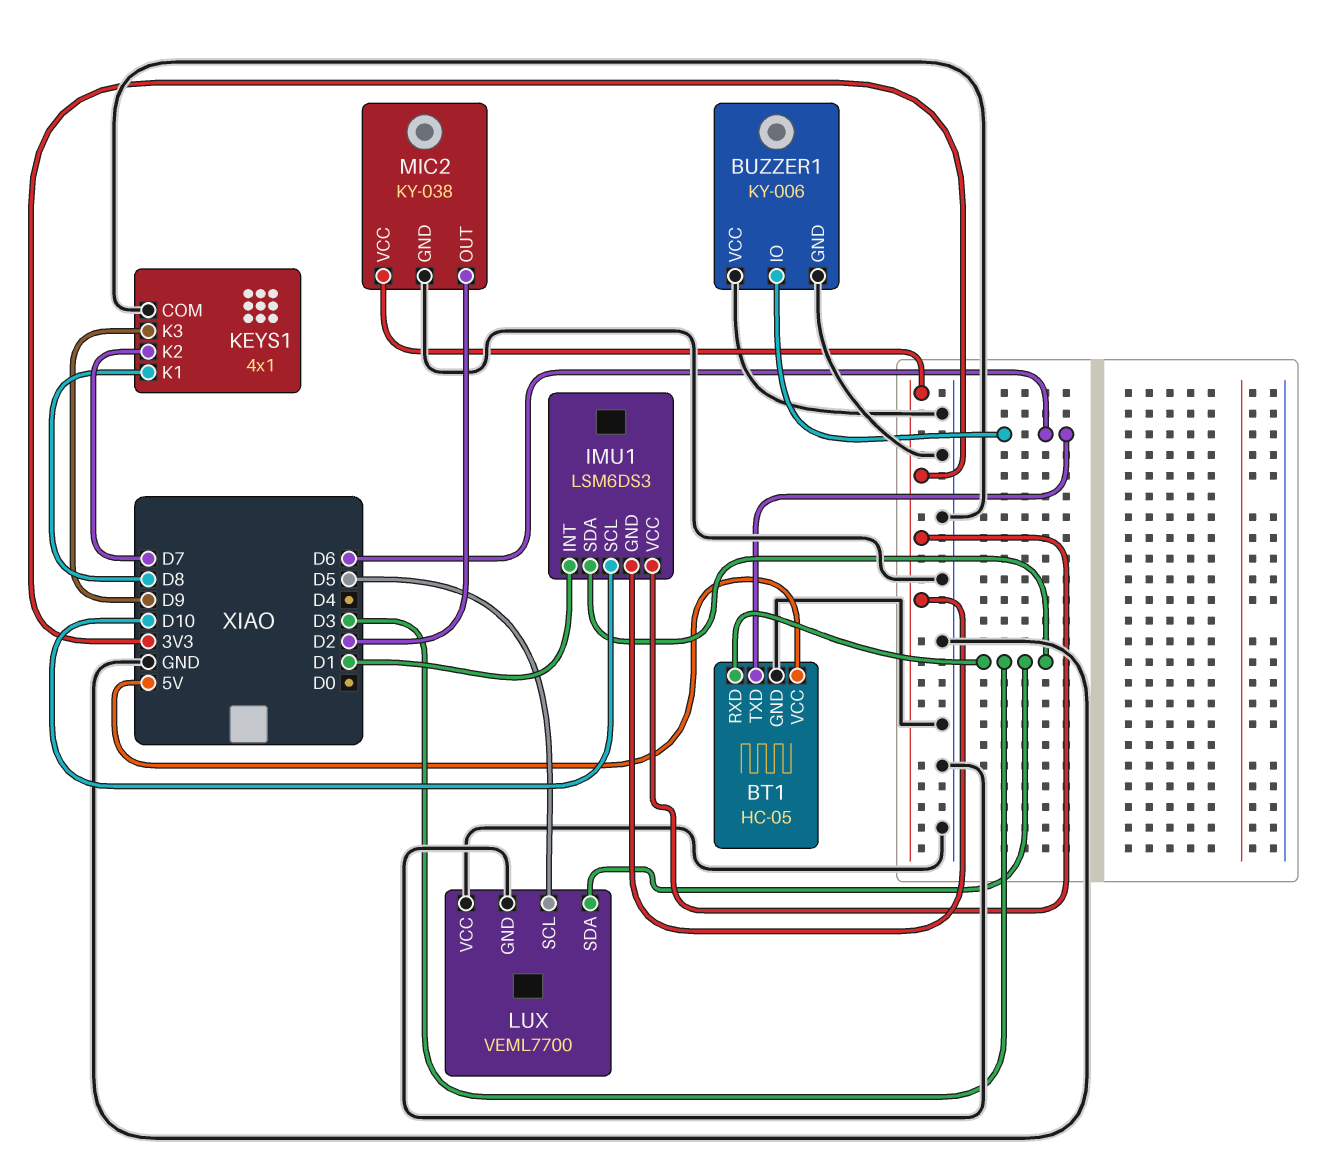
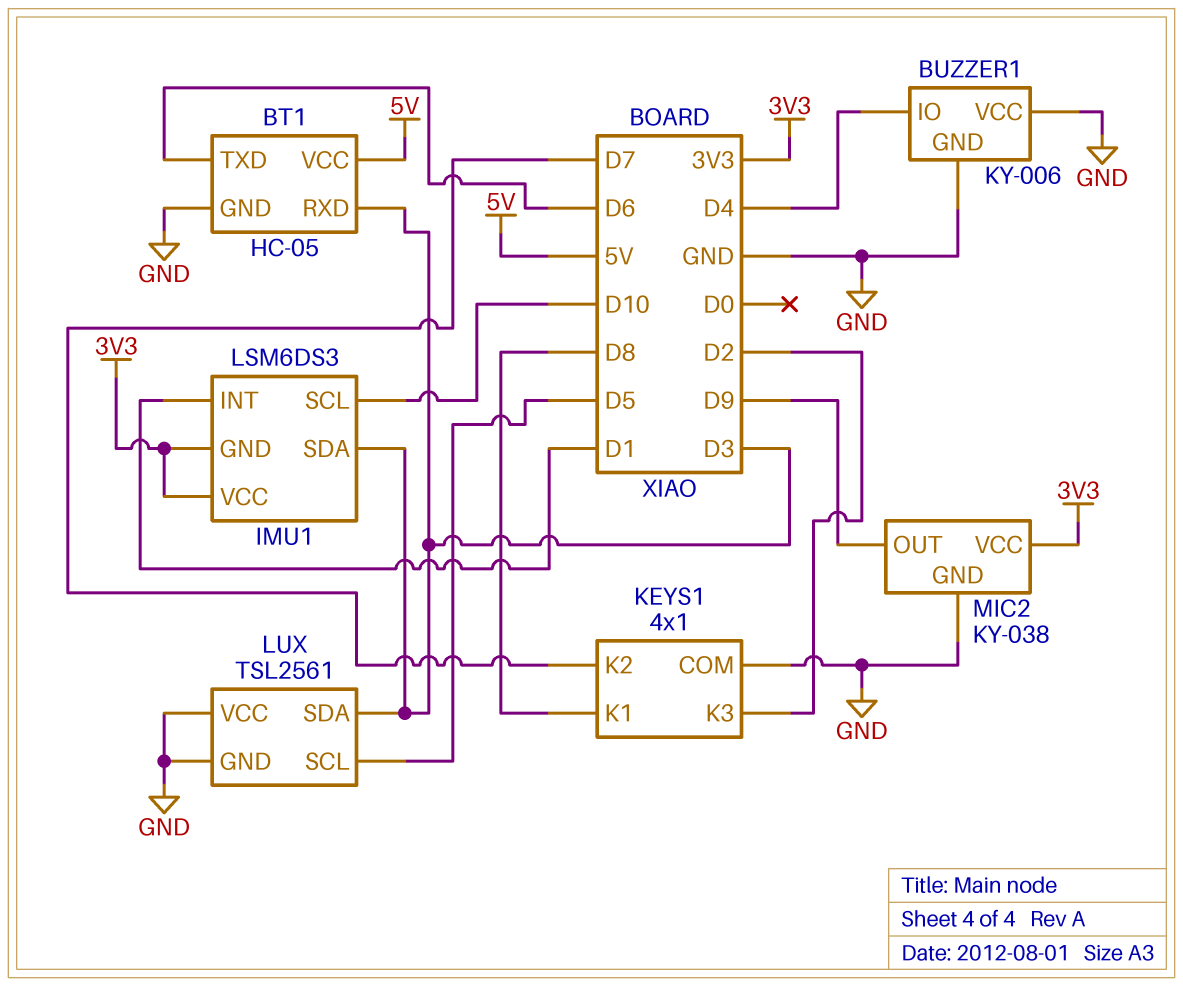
BUZZER1 pin IO: D6 -> D4
KEYS1 pin K3: D9 -> D2
LUX: VEML7700 -> TSL2561
MIC2 pin OUT: D2 -> D9

